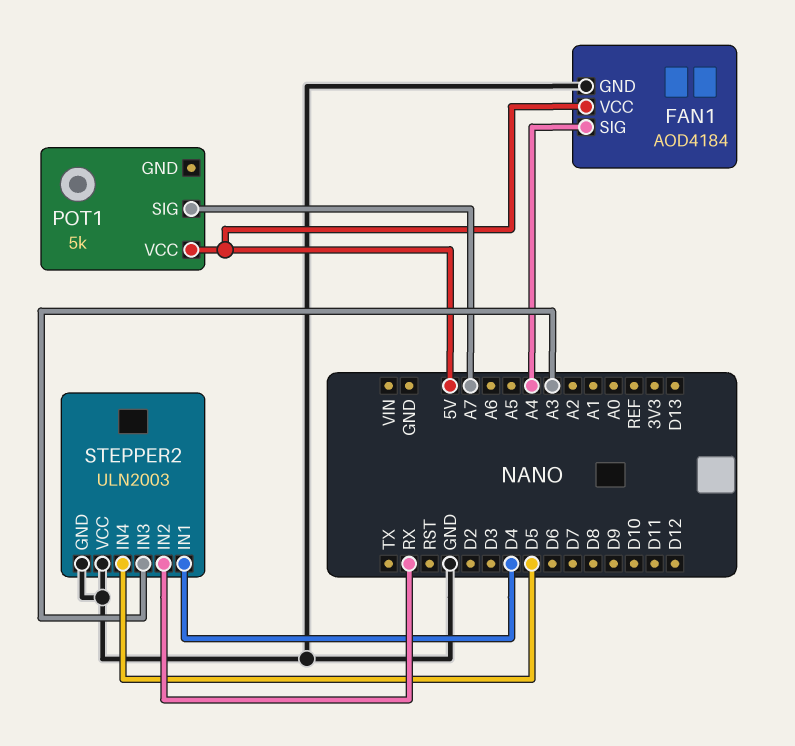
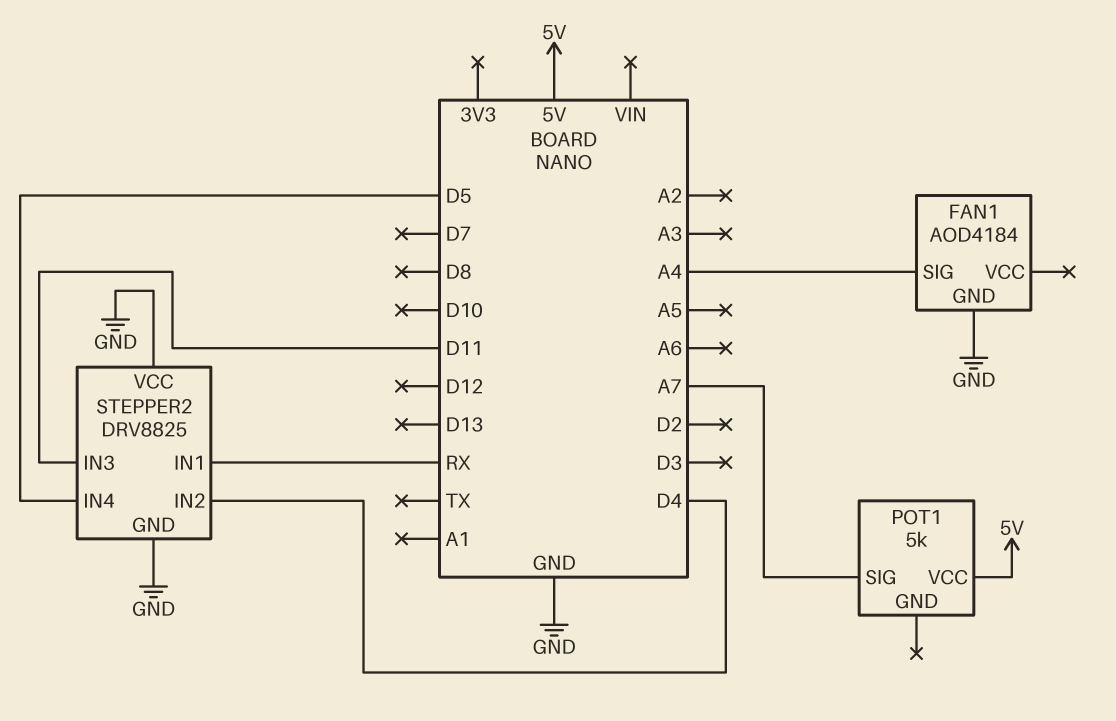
FAN1 pin VCC: 5V -> none
STEPPER2: ULN2003 -> DRV8825
STEPPER2 pin IN1: D4 -> RX
STEPPER2 pin IN2: RX -> D4
STEPPER2 pin IN3: A3 -> D11

